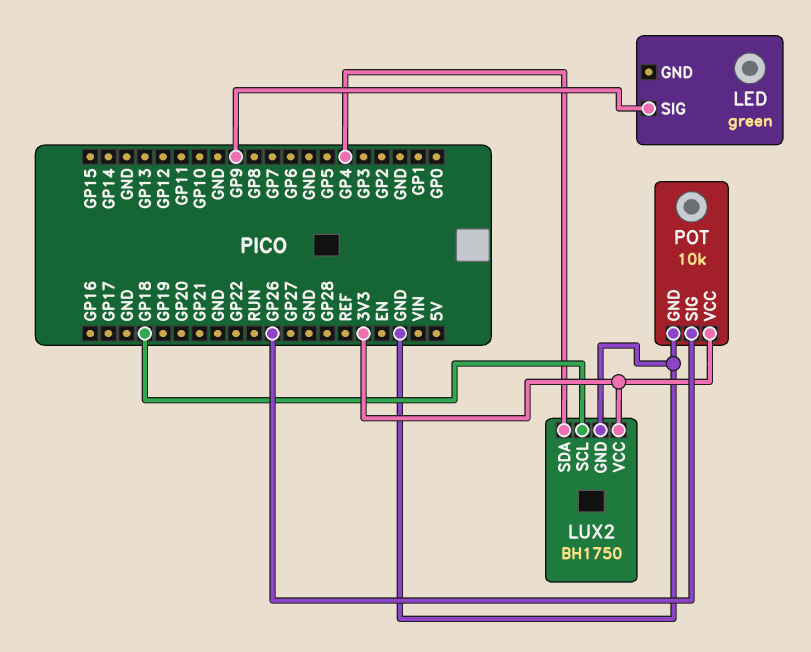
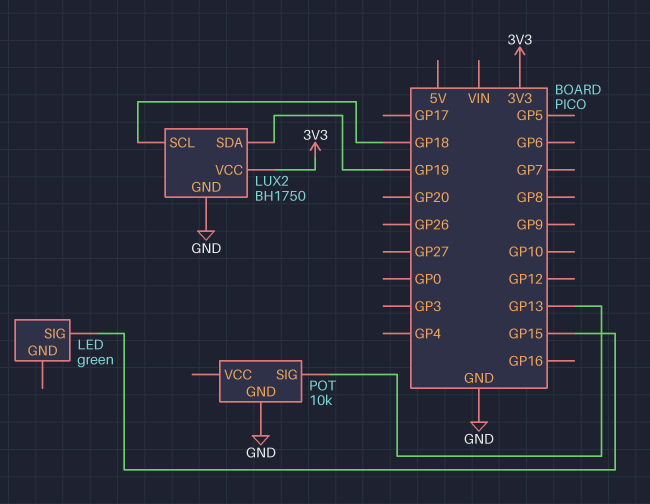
LED pin SIG: GP9 -> GP15
LUX2 pin SDA: GP4 -> GP19
POT pin SIG: GP26 -> GP13
POT pin VCC: 3V3 -> none

